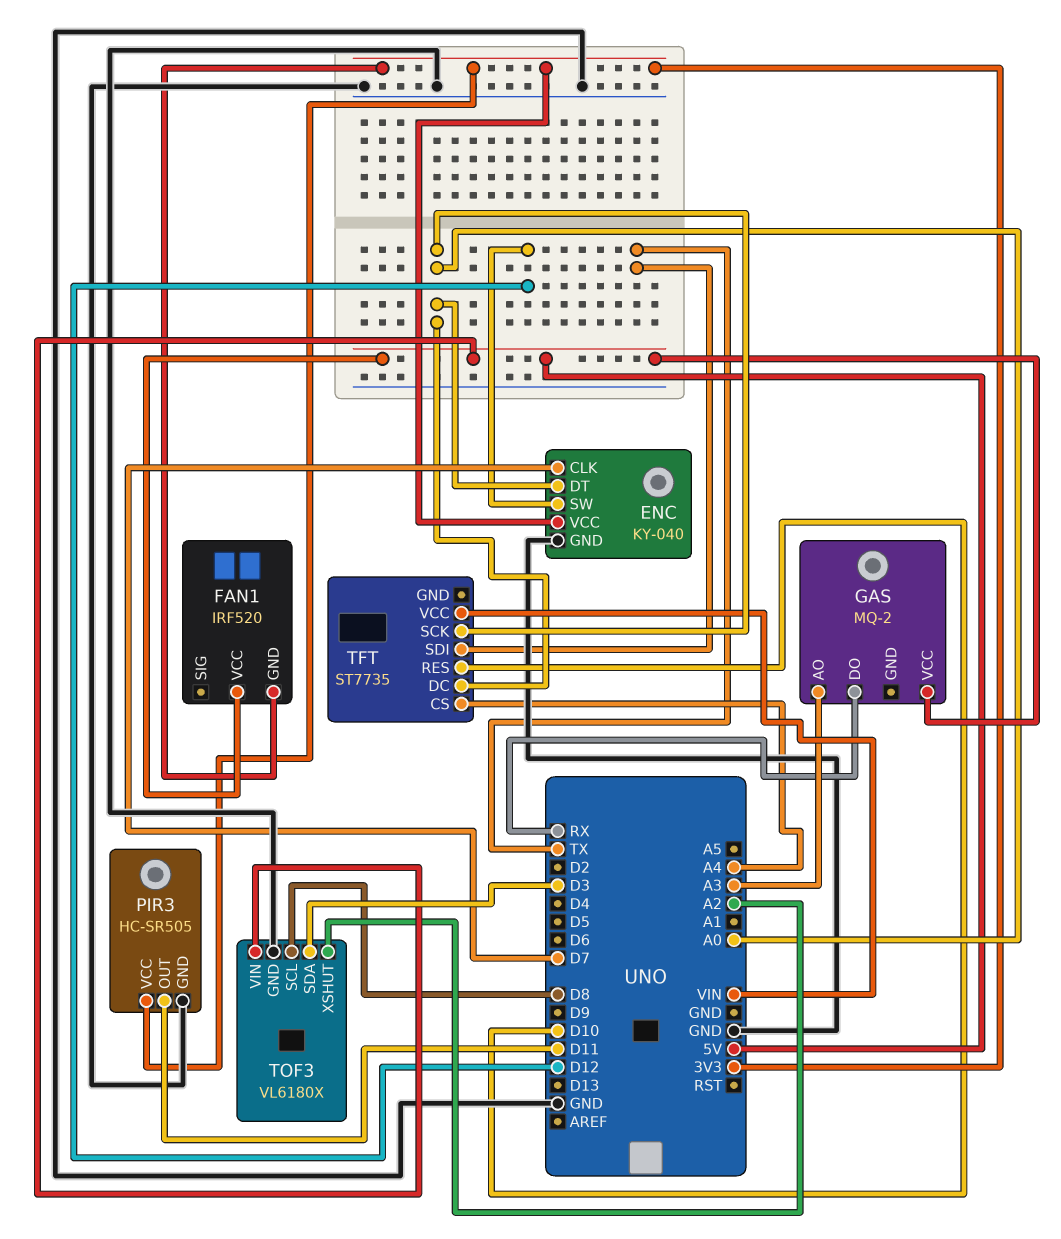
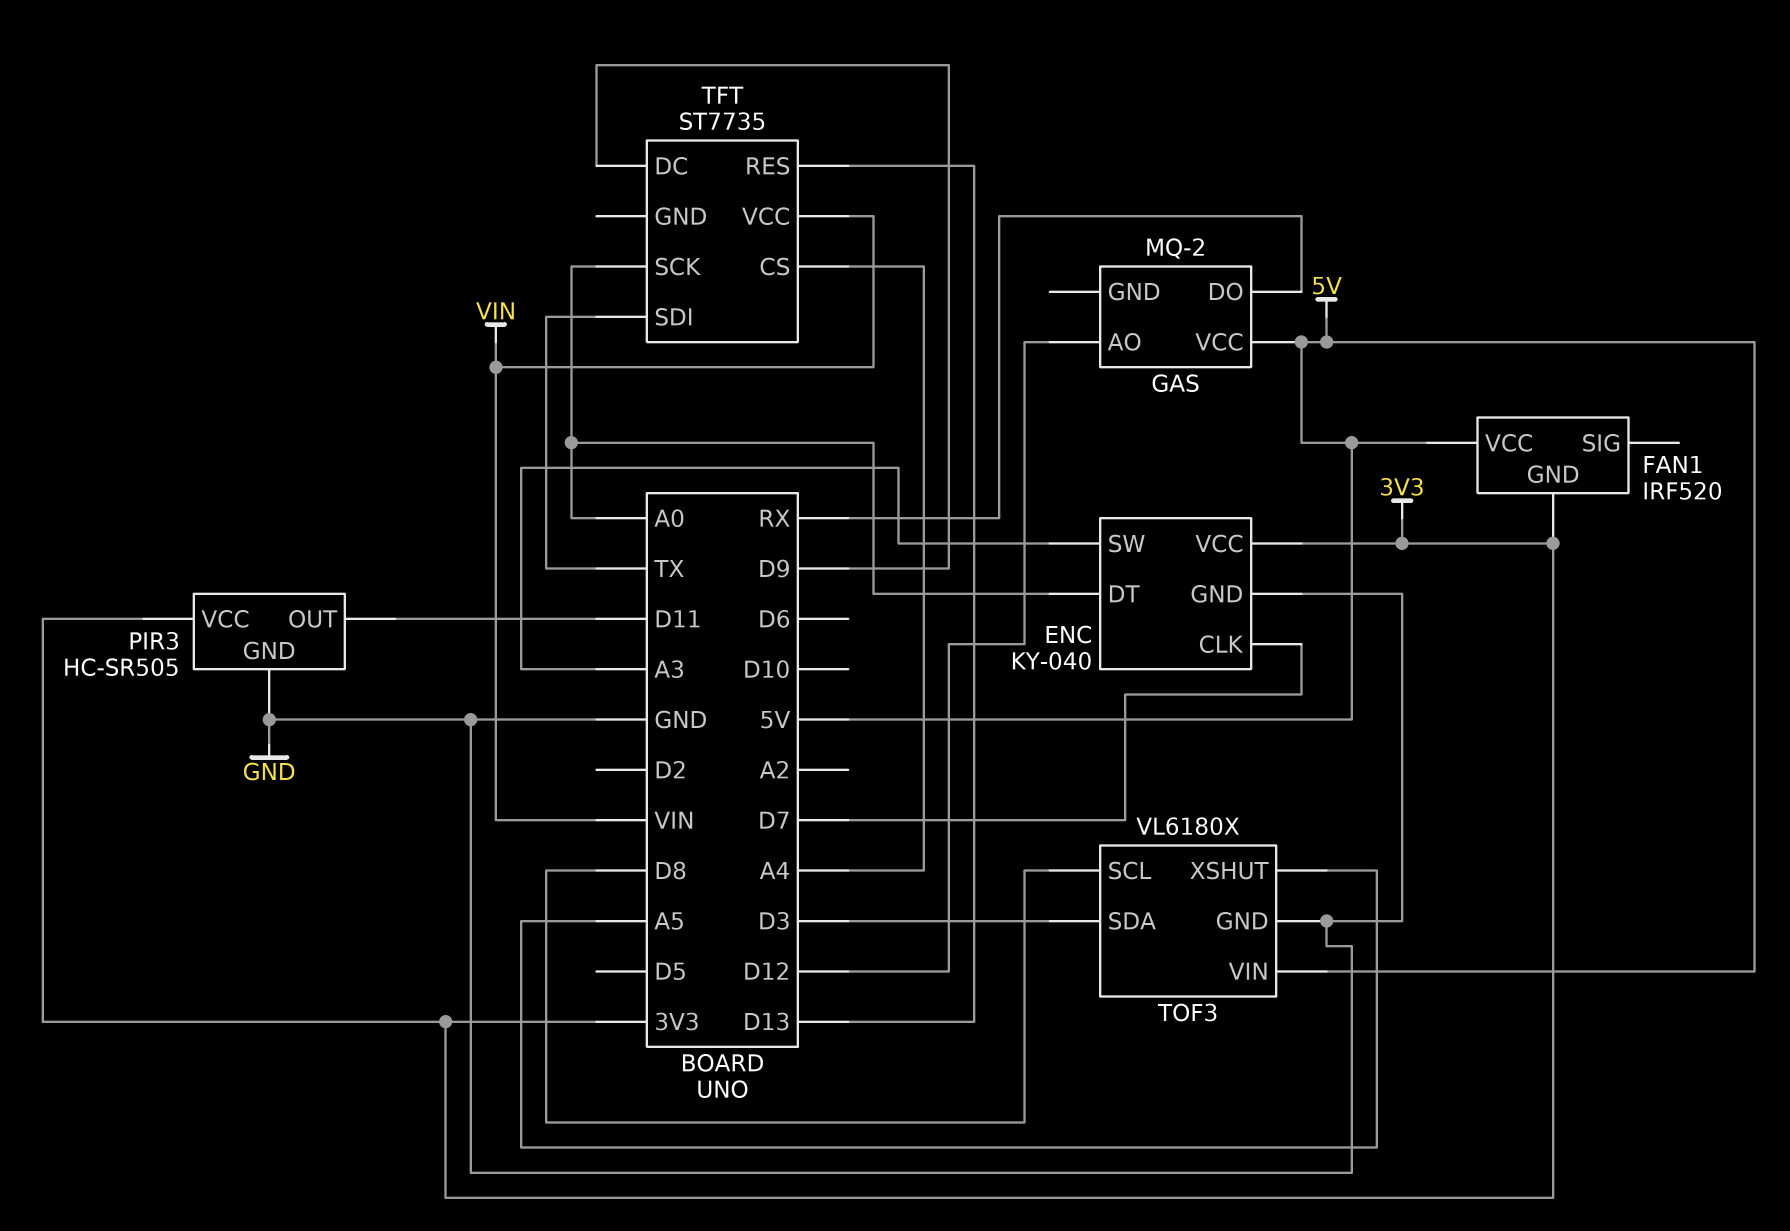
ENC pin SW: D12 -> A3
GAS pin AO: A3 -> D12
TFT pin DC: A0 -> D9
TFT pin RES: D10 -> D13
TOF3 pin XSHUT: A2 -> A5

